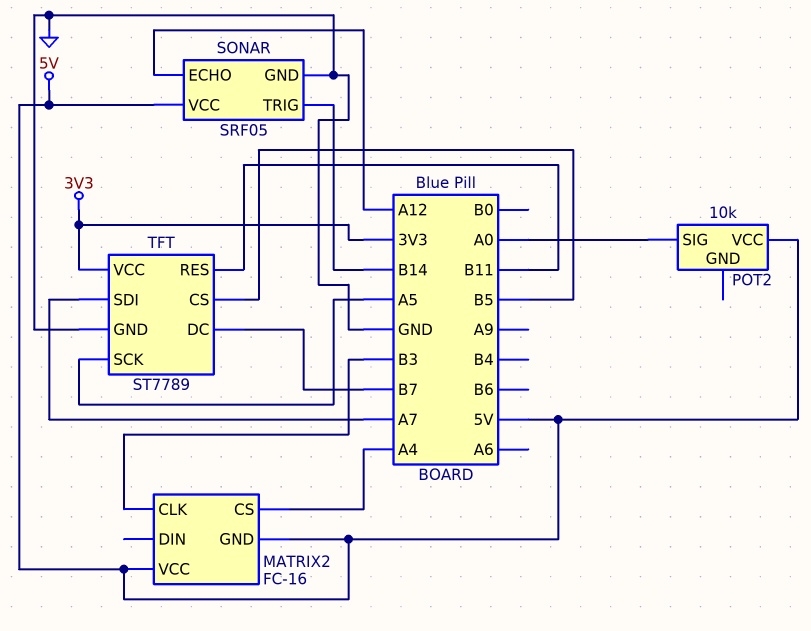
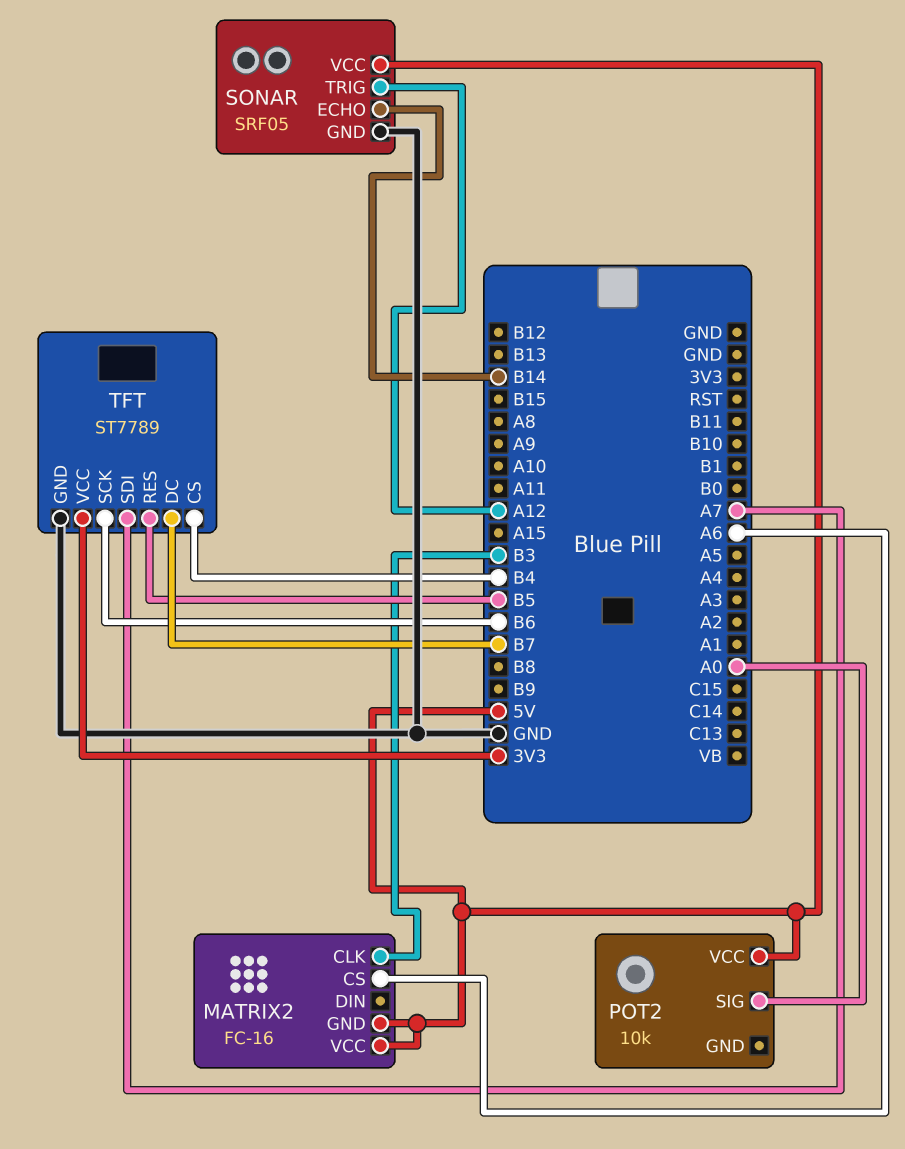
MATRIX2 pin CS: A4 -> A6
SONAR pin ECHO: A12 -> B14
SONAR pin TRIG: B14 -> A12
TFT pin CS: B5 -> B4
TFT pin RES: B11 -> B5
TFT pin SCK: A5 -> B6

